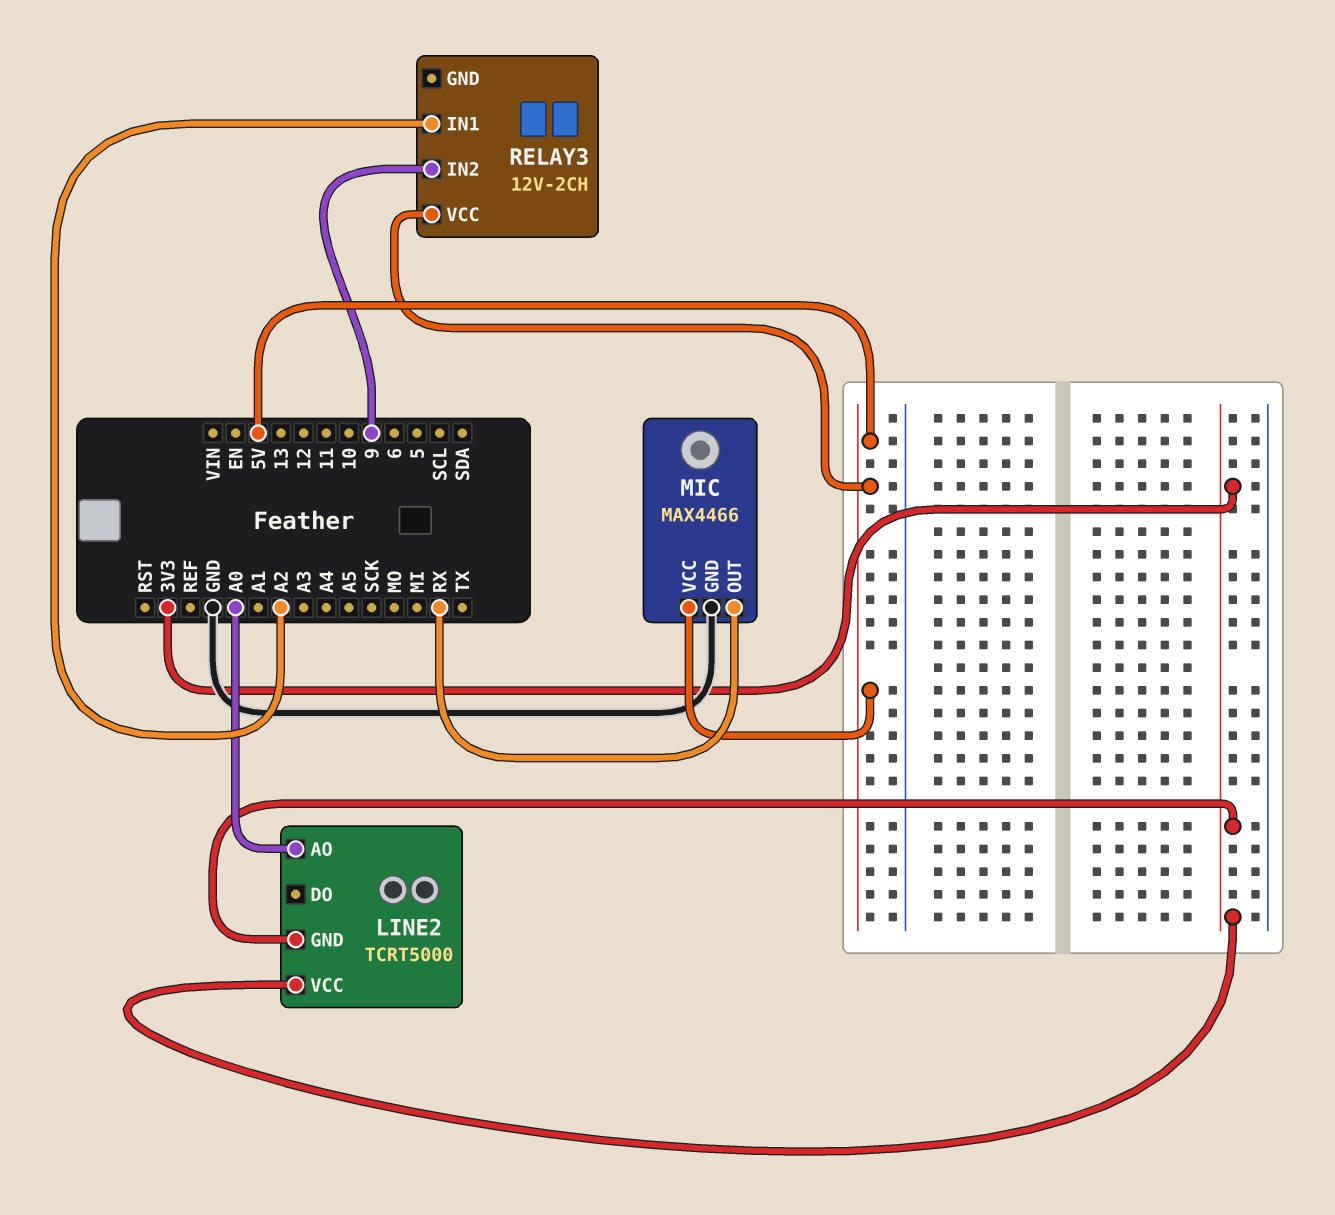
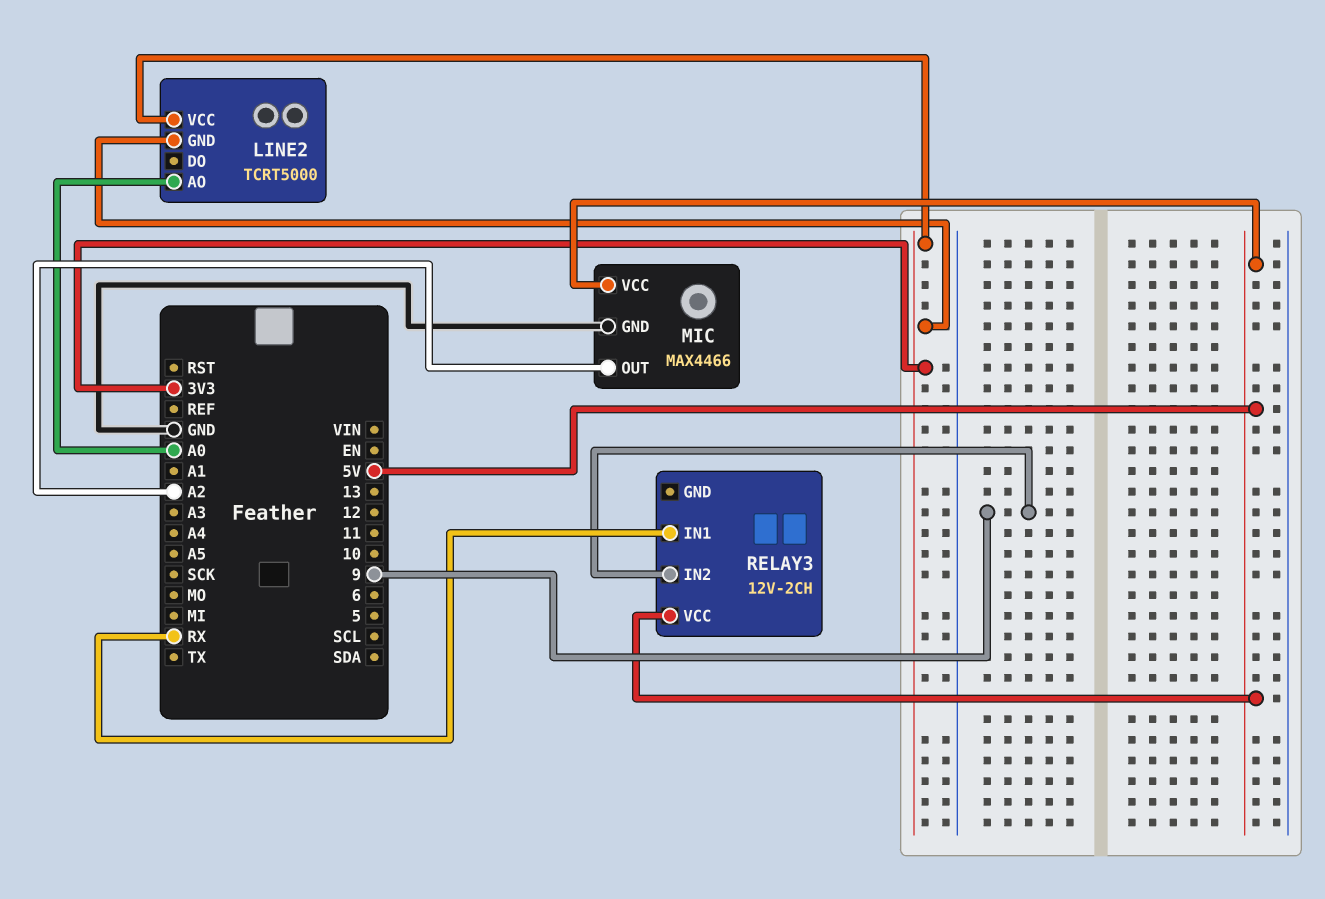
MIC pin OUT: RX -> A2
RELAY3 pin IN1: A2 -> RX

